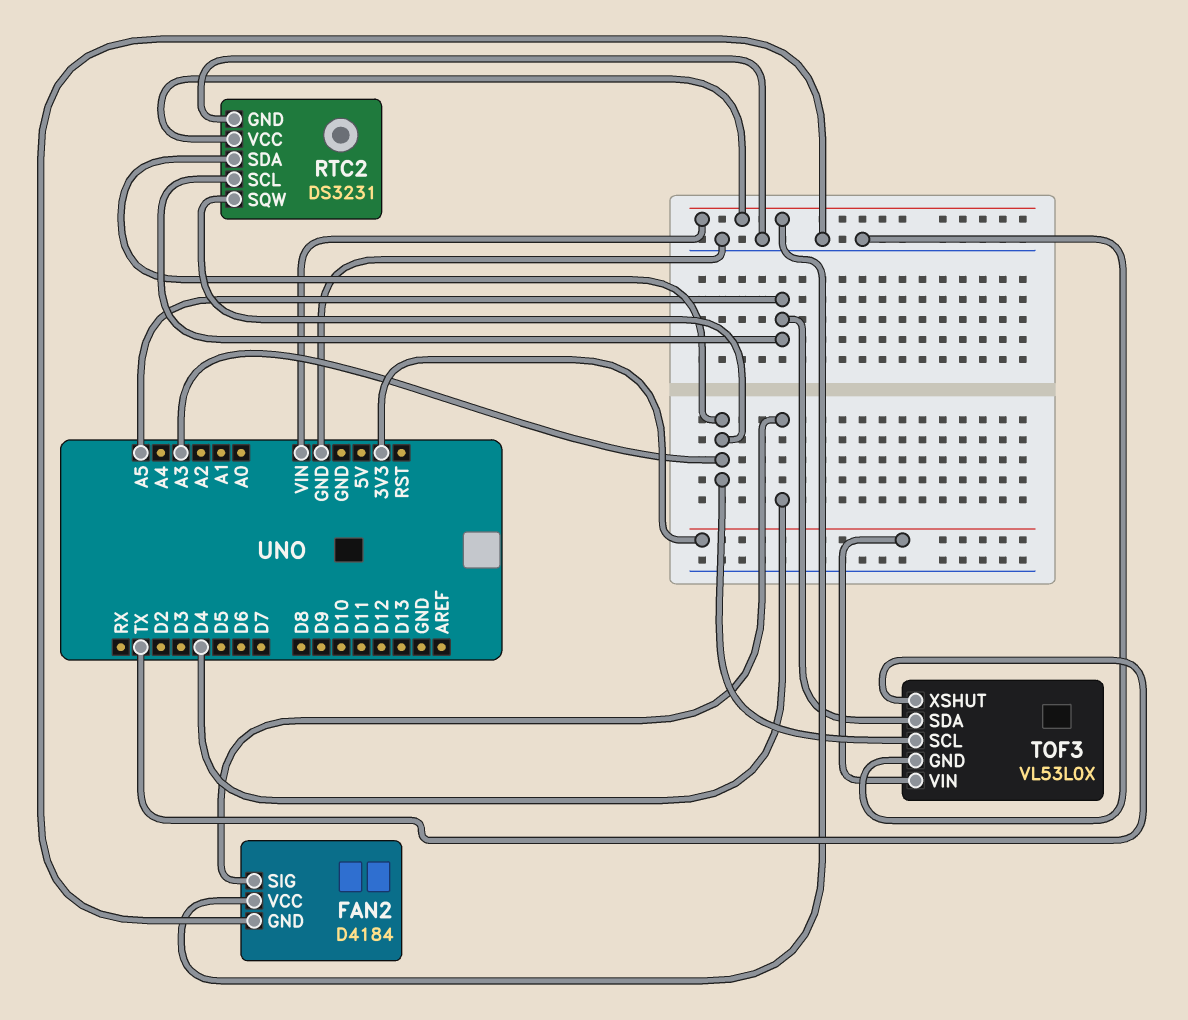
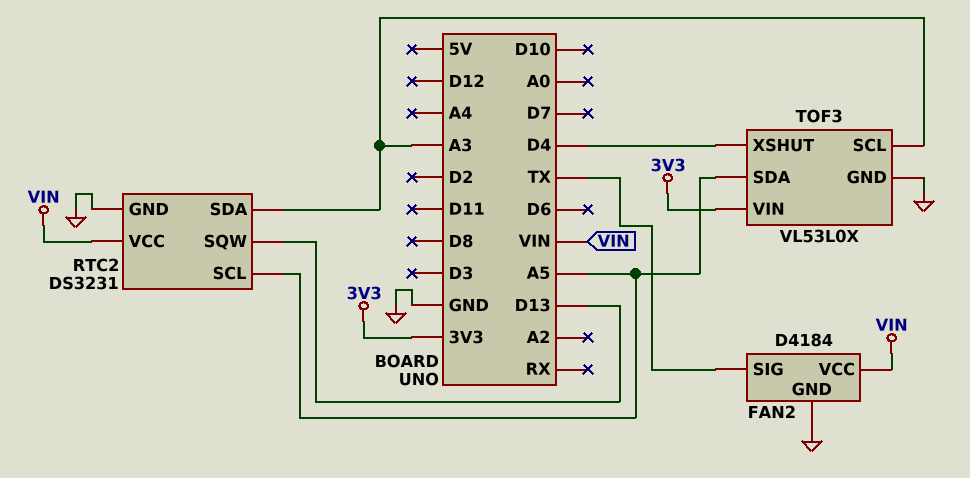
FAN2 pin SIG: D4 -> TX
RTC2 pin SQW: A3 -> D13
TOF3 pin XSHUT: TX -> D4

